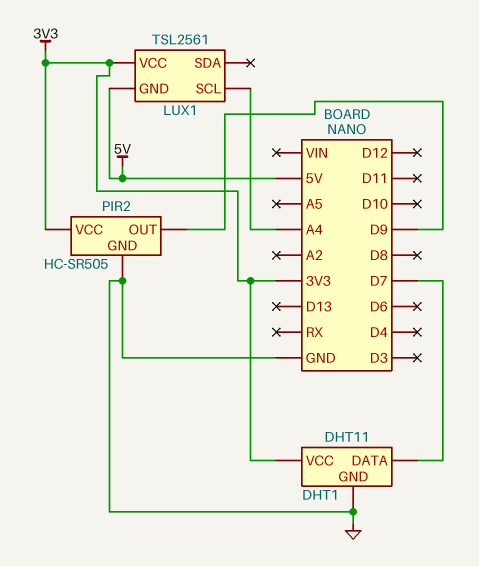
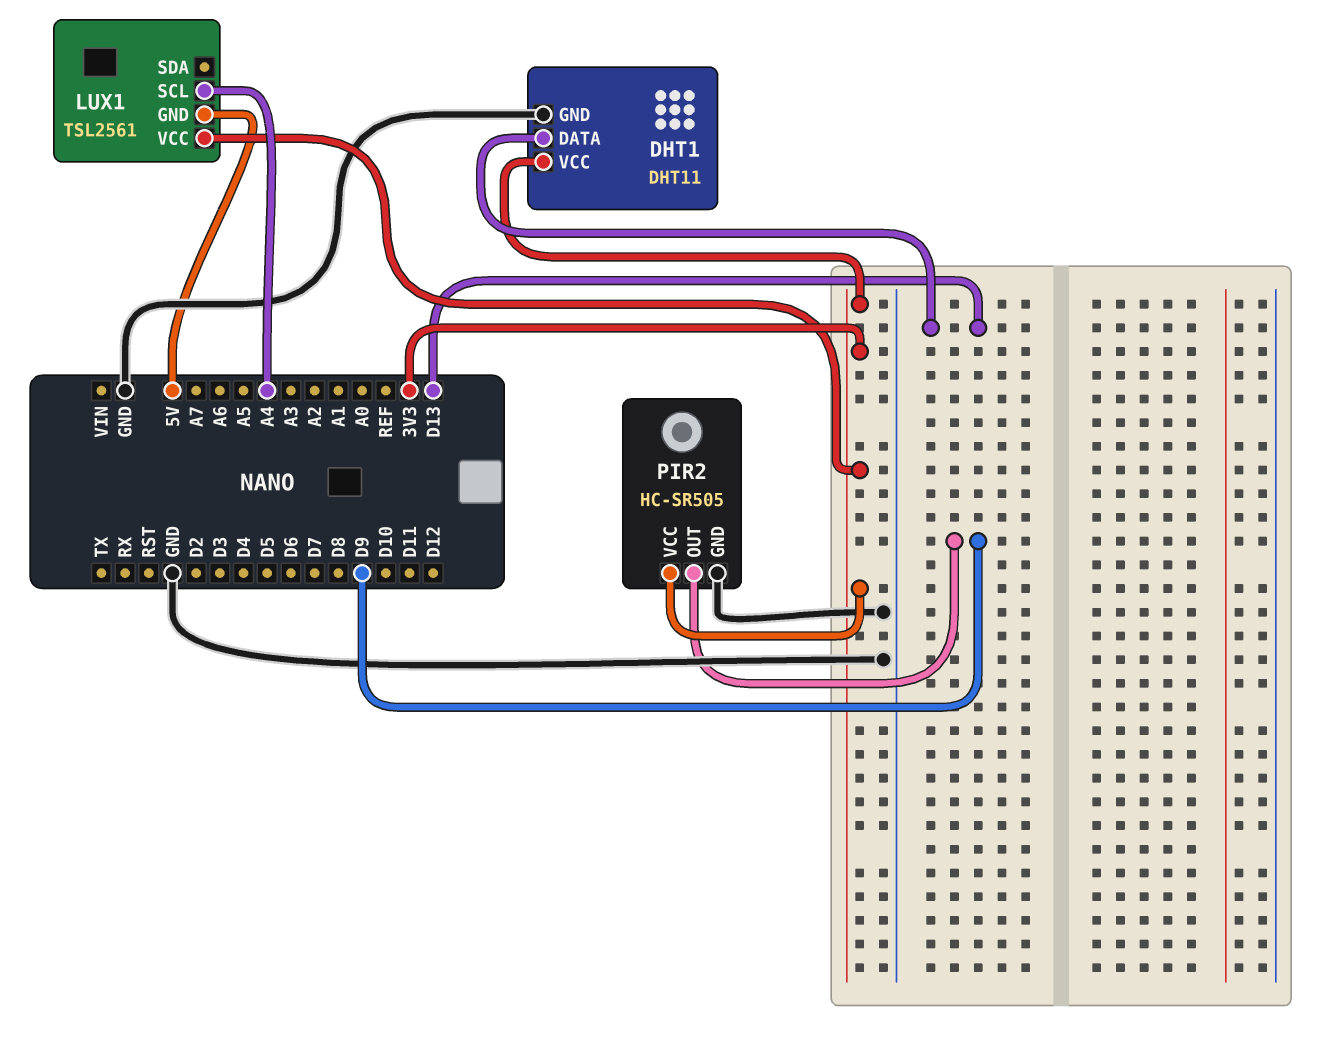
DHT1 pin DATA: D7 -> D13

